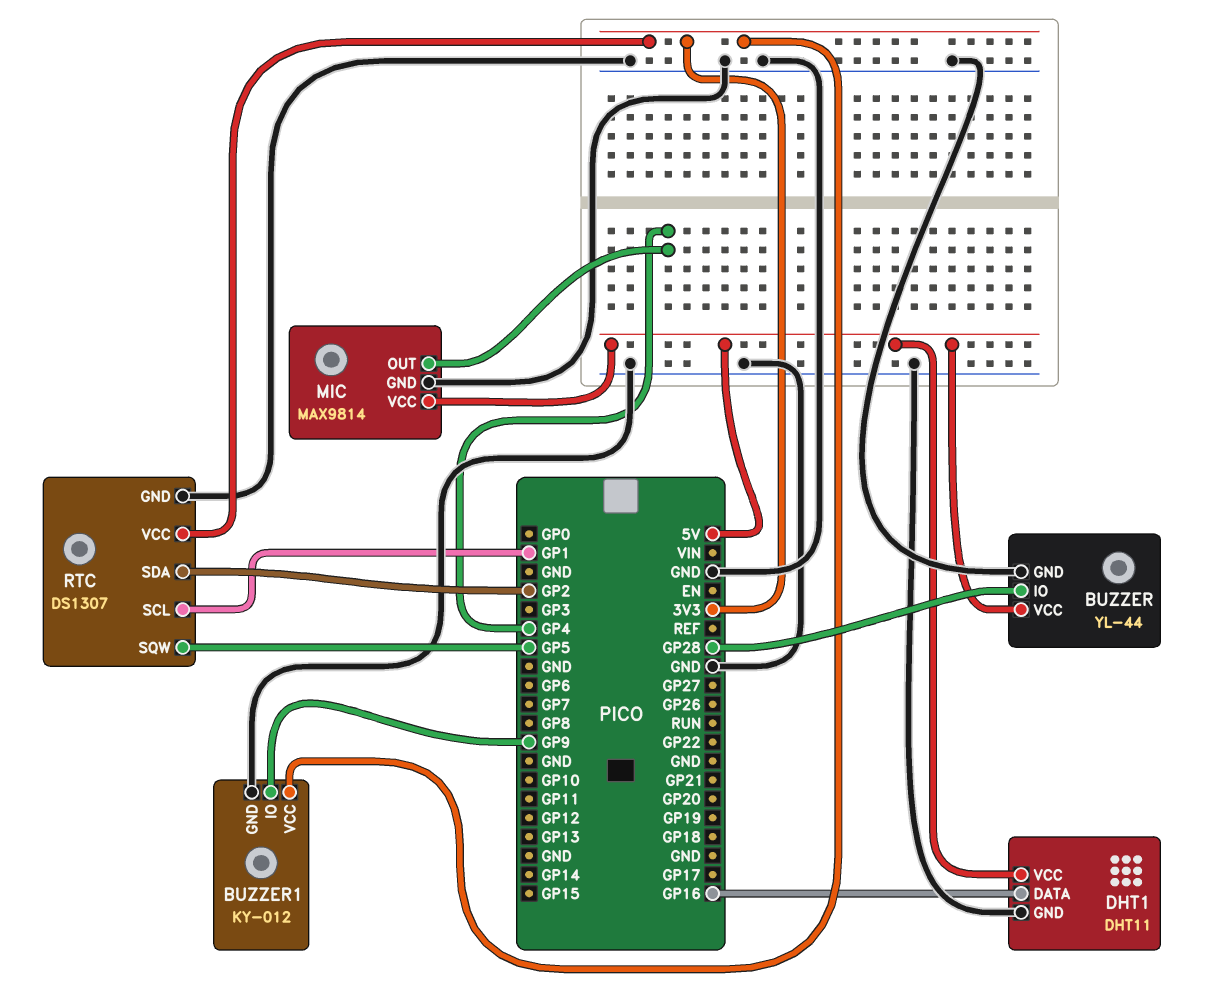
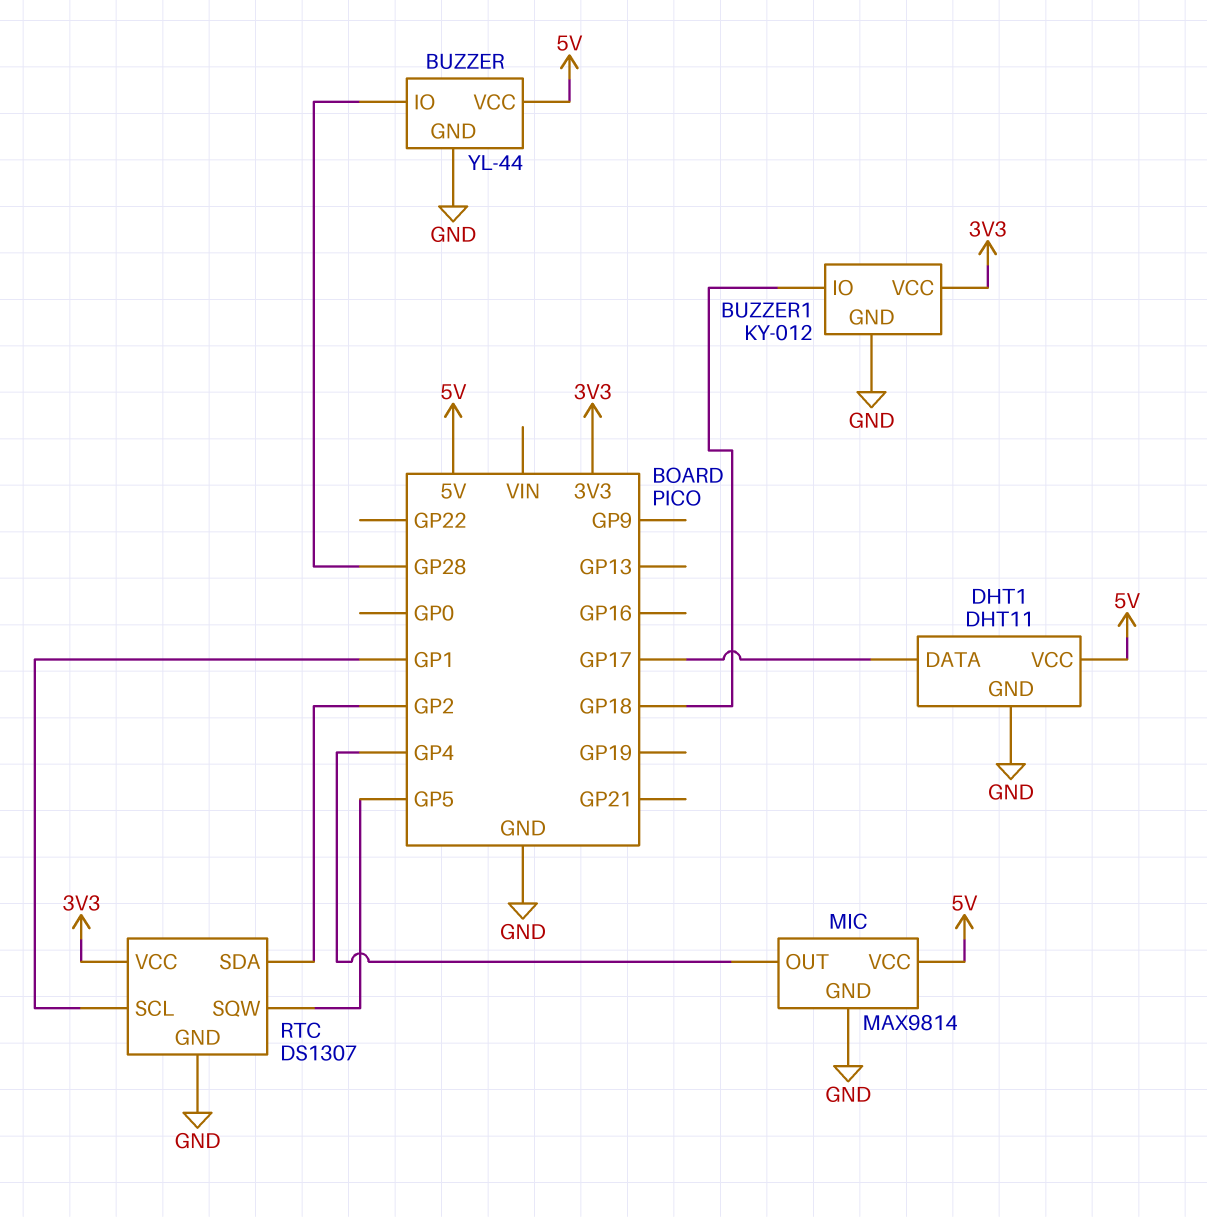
BUZZER1 pin IO: GP9 -> GP18
DHT1 pin DATA: GP16 -> GP17

